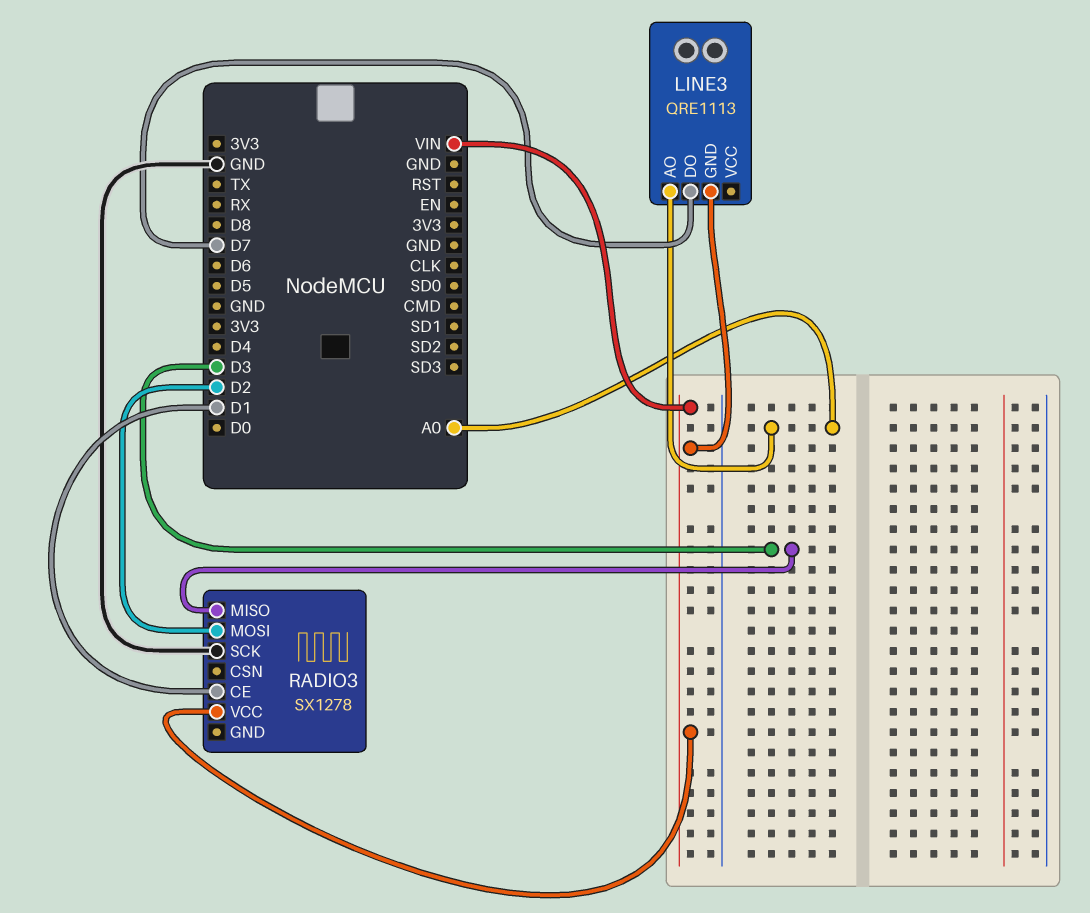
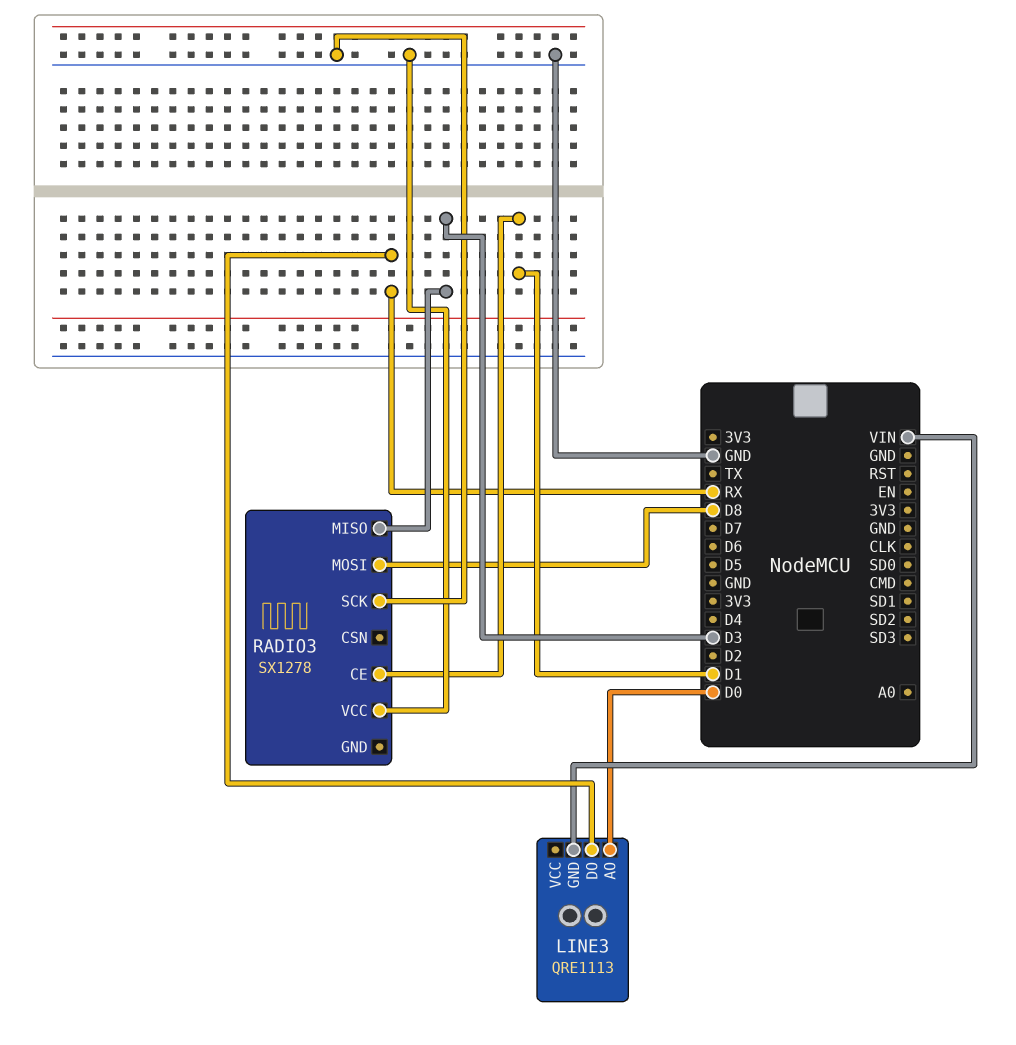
LINE3 pin AO: A0 -> D0
LINE3 pin DO: D7 -> RX
RADIO3 pin MOSI: D2 -> D8
RADIO3 pin VCC: VIN -> GND

